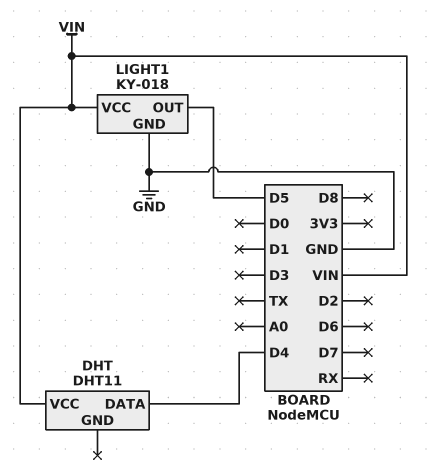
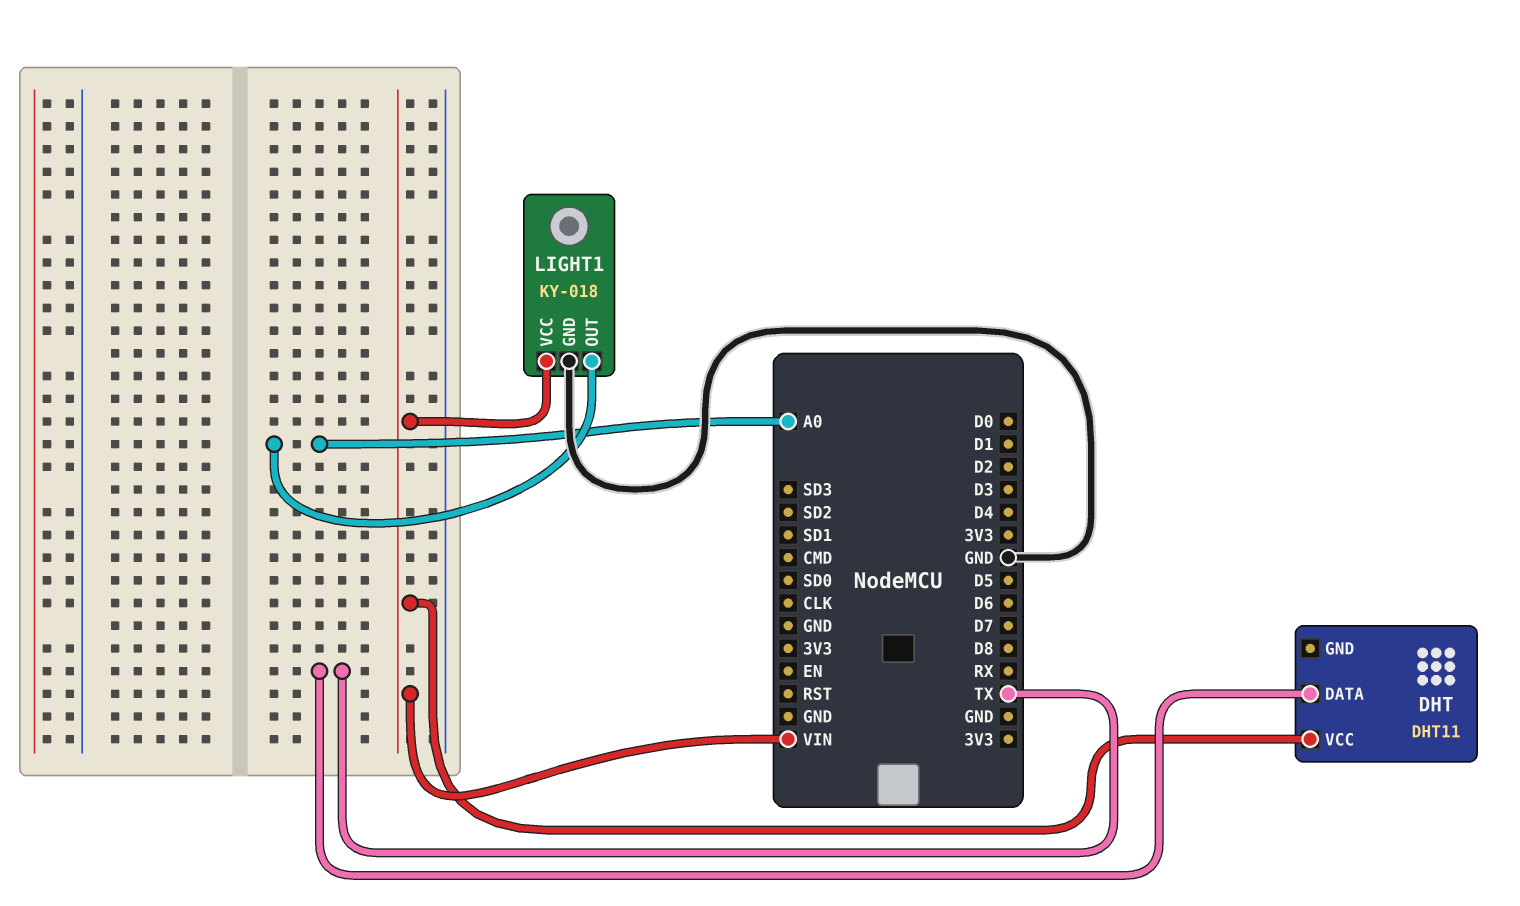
DHT pin DATA: D4 -> TX
LIGHT1 pin OUT: D5 -> A0

